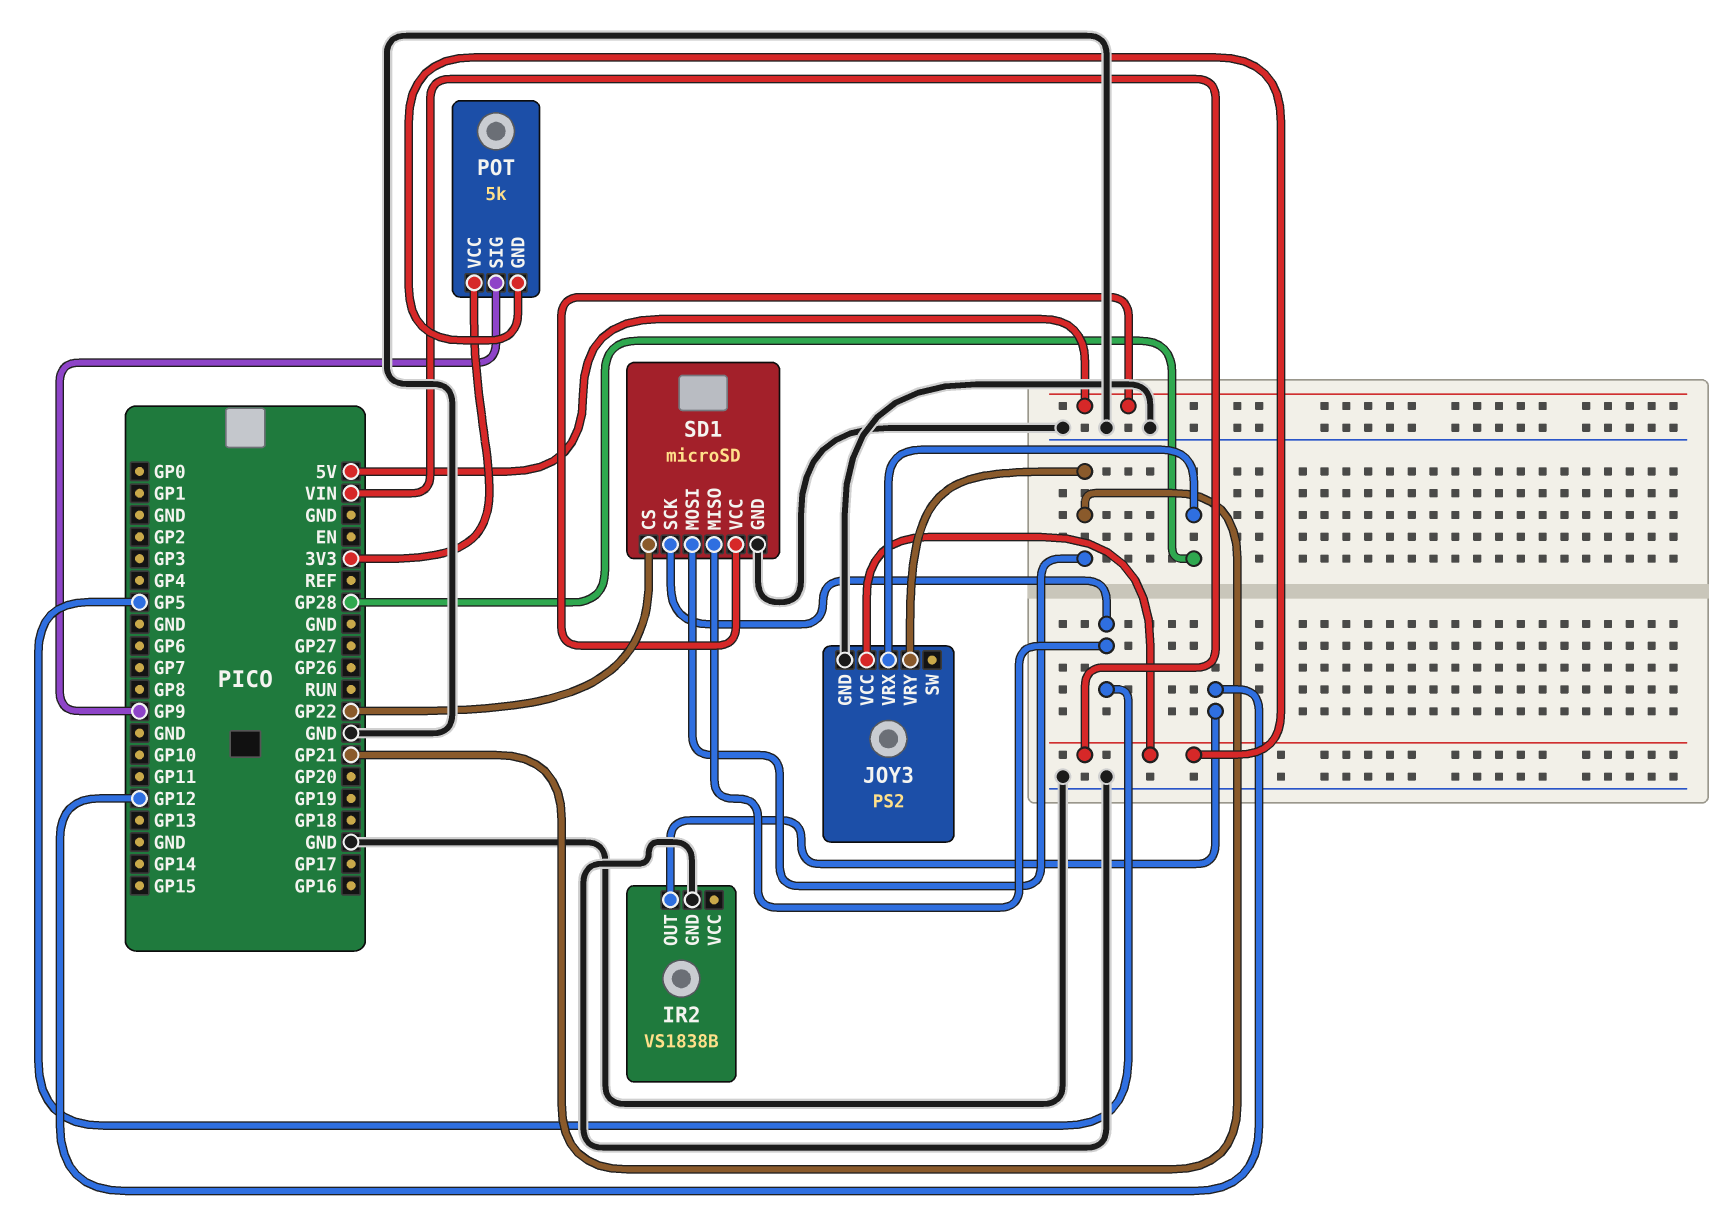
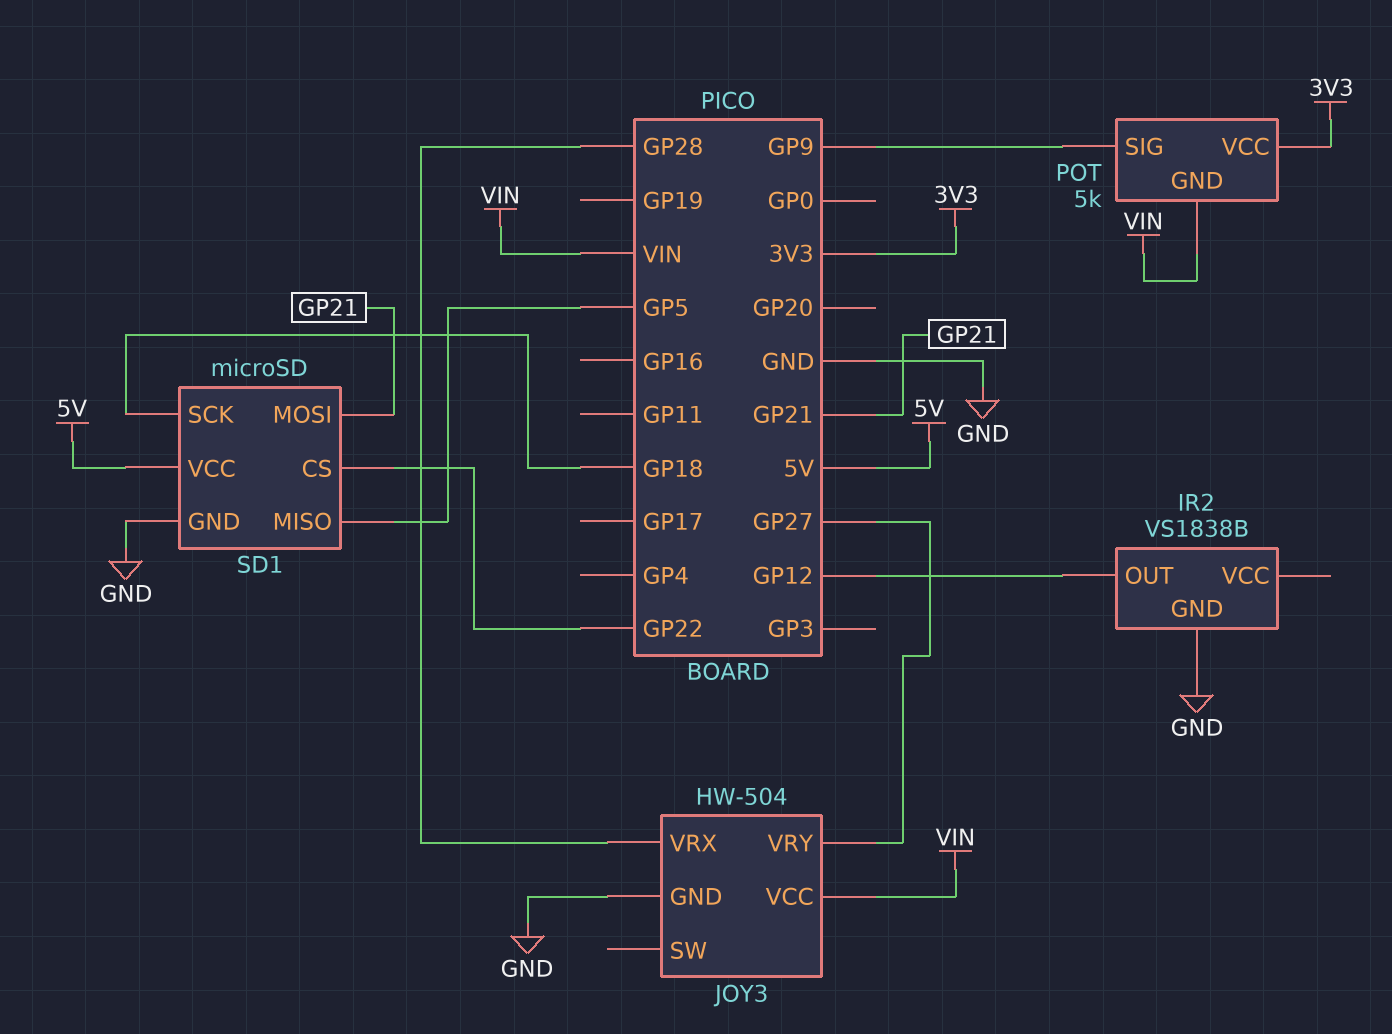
JOY3: PS2 -> HW-504
JOY3 pin VRY: GP21 -> GP27
SD1 pin SCK: GP5 -> GP18

